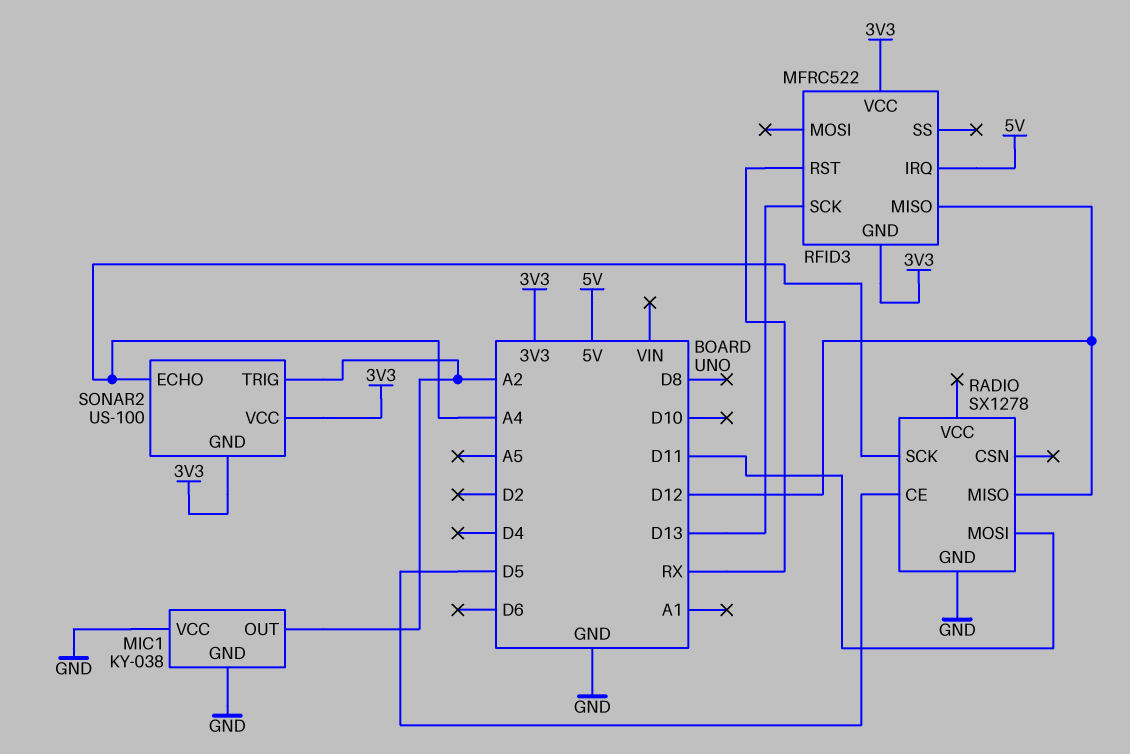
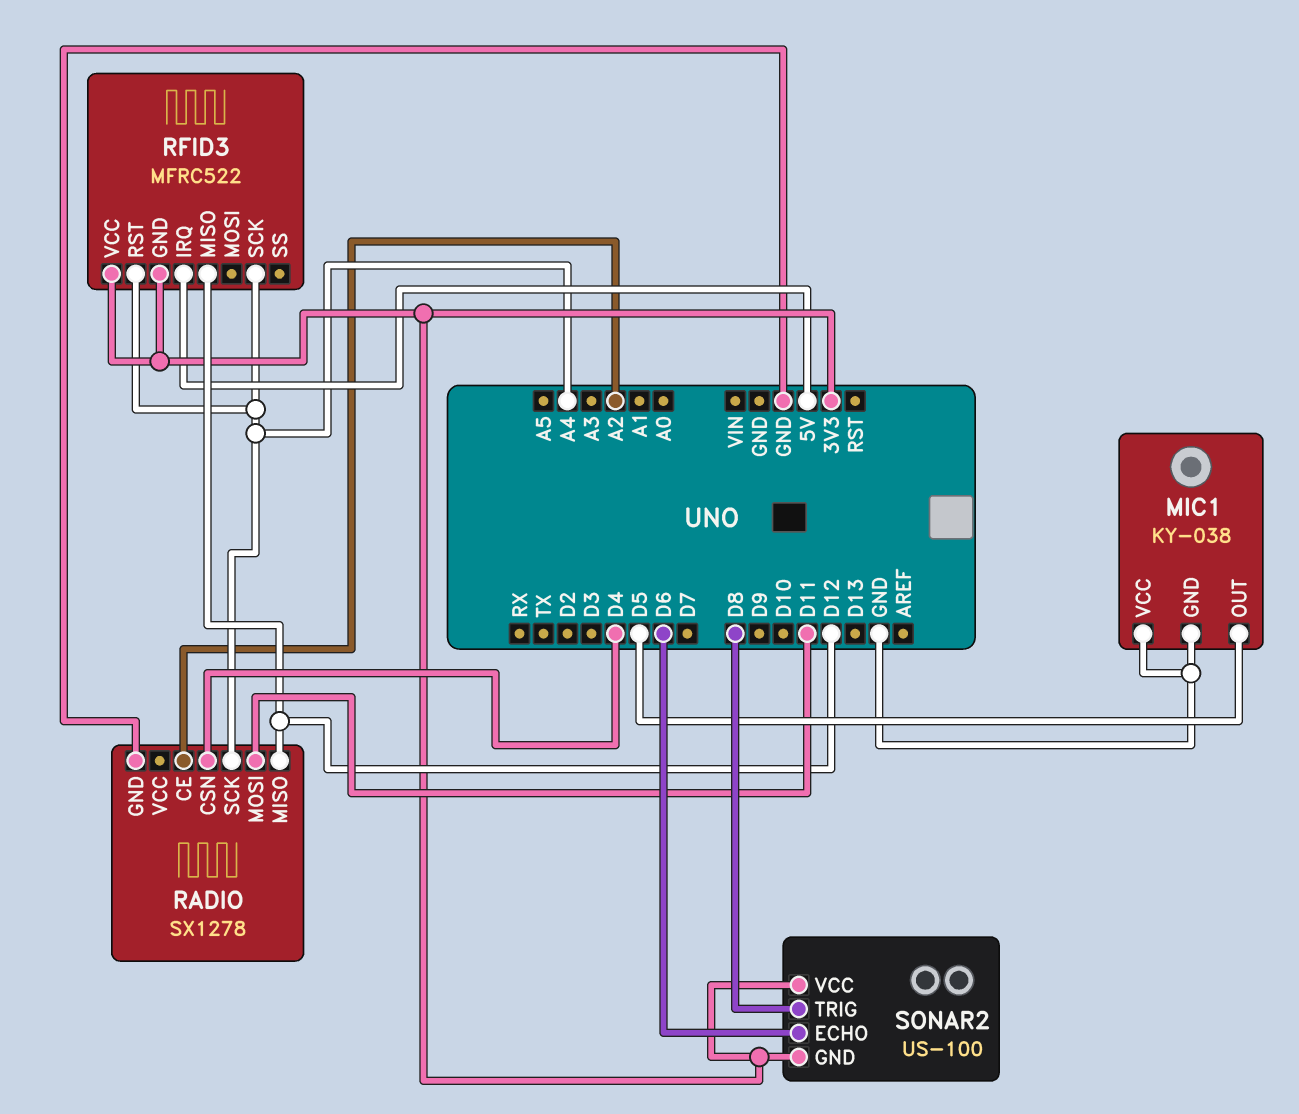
MIC1 pin OUT: A2 -> D5
RADIO pin CE: D5 -> A2
RADIO pin CSN: none -> D4
RFID3 pin RST: RX -> A4
RFID3 pin SCK: D13 -> A4
SONAR2 pin ECHO: A4 -> D6
SONAR2 pin TRIG: A2 -> D8

